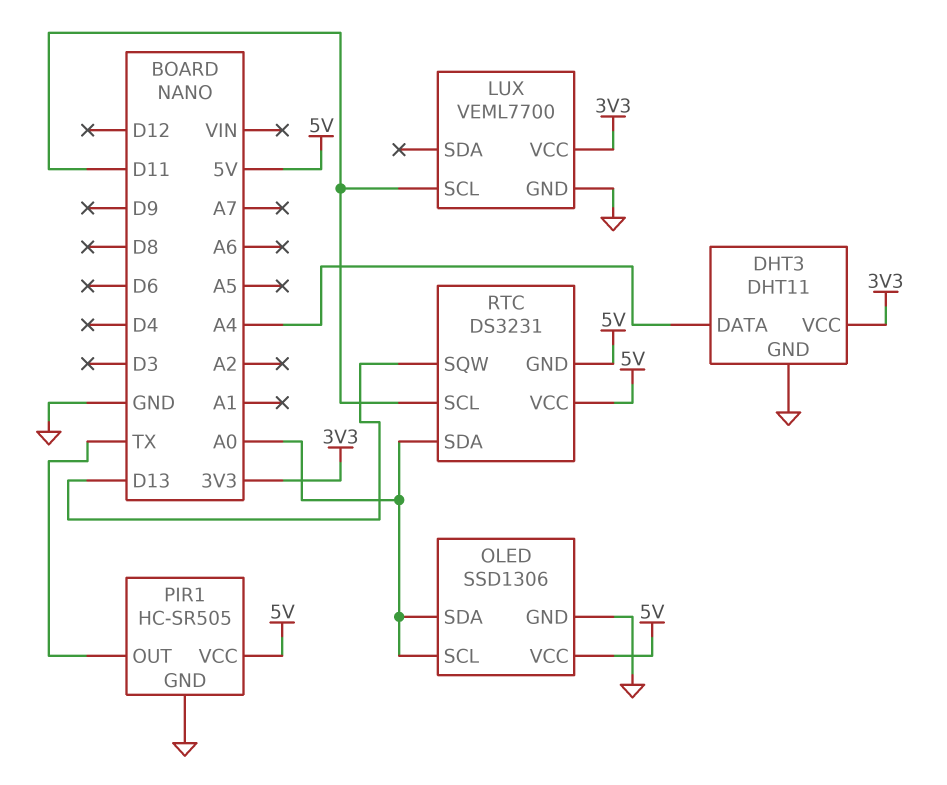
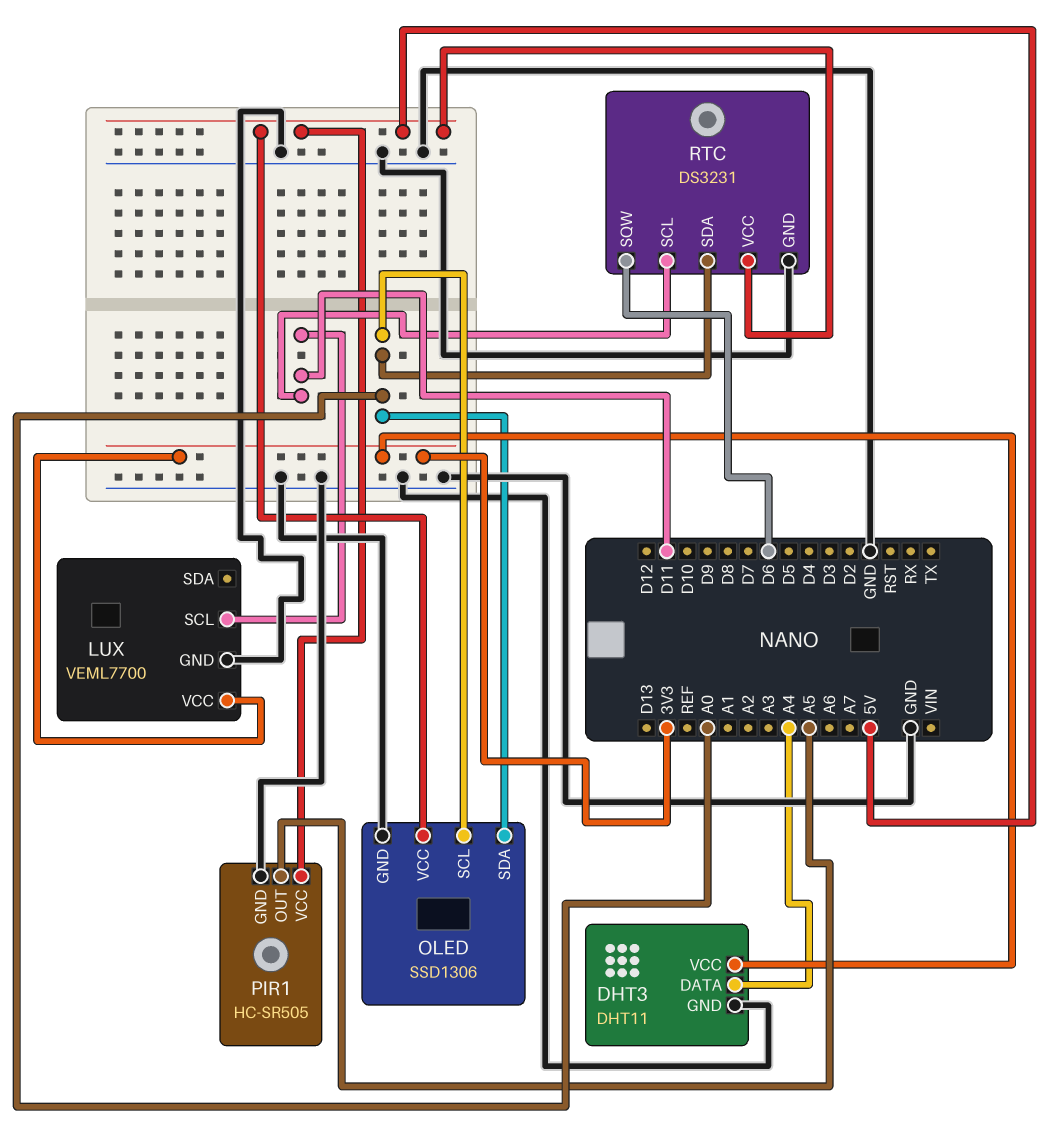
PIR1 pin OUT: TX -> A5
RTC pin GND: 5V -> GND
RTC pin SQW: D13 -> D6

